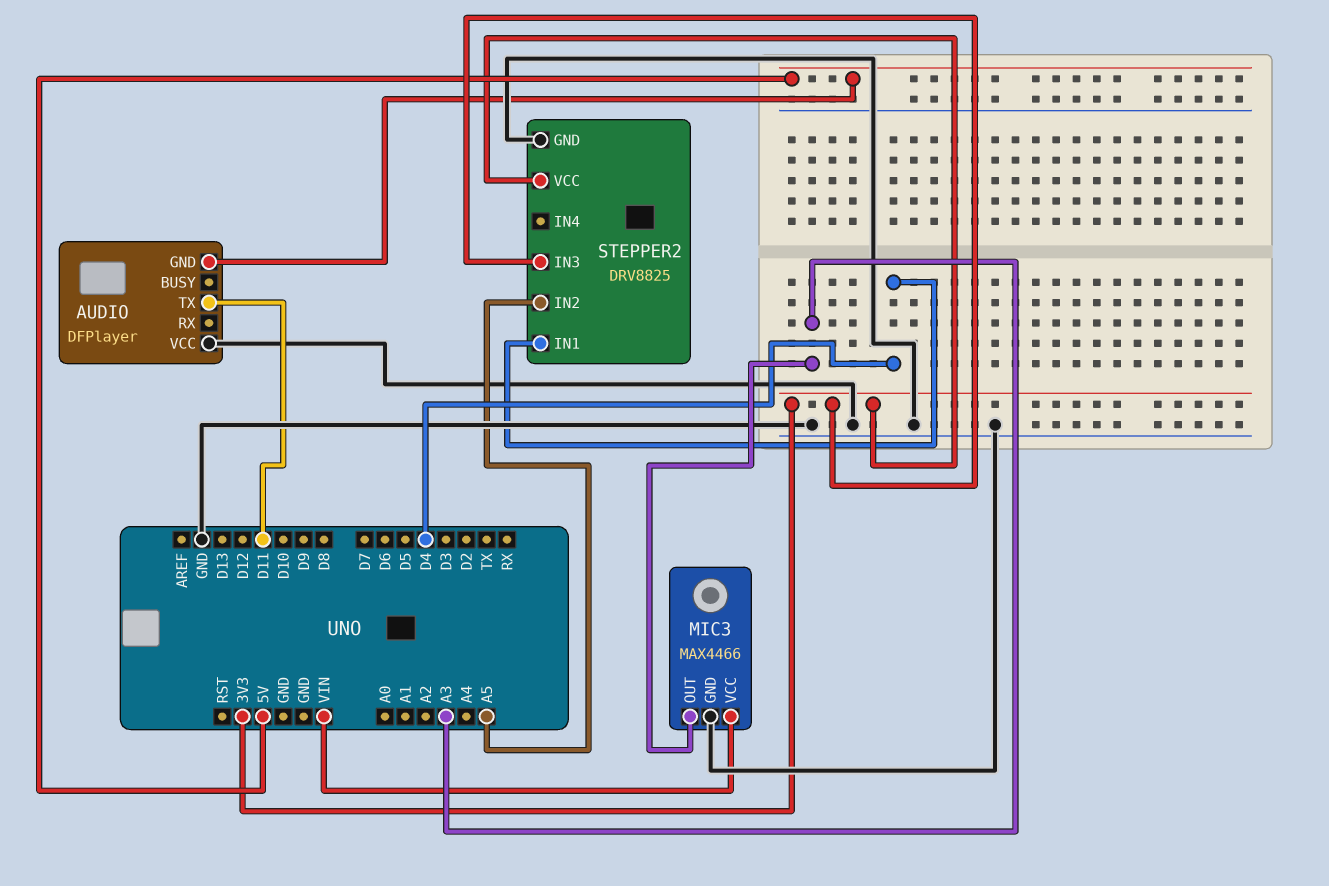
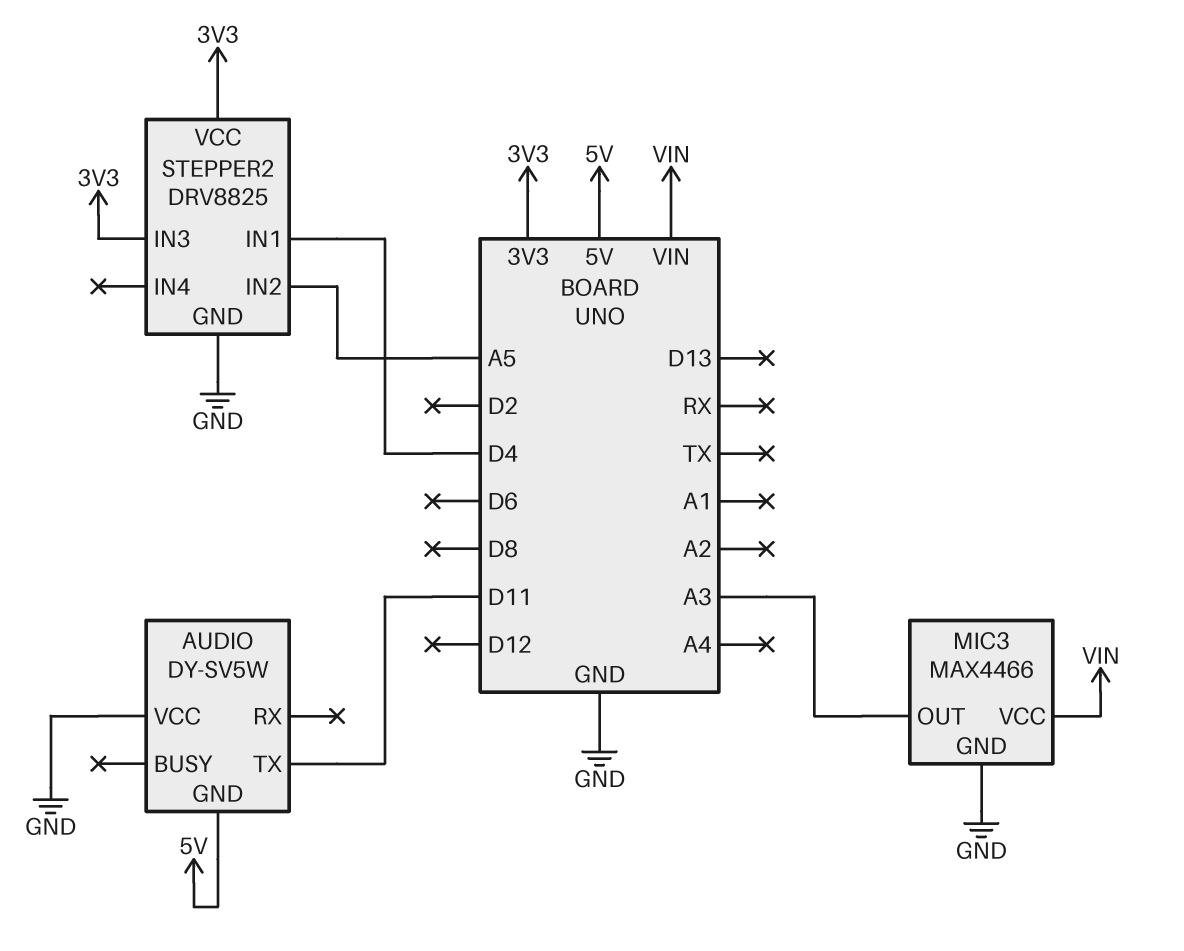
AUDIO: DFPlayer -> DY-SV5W

